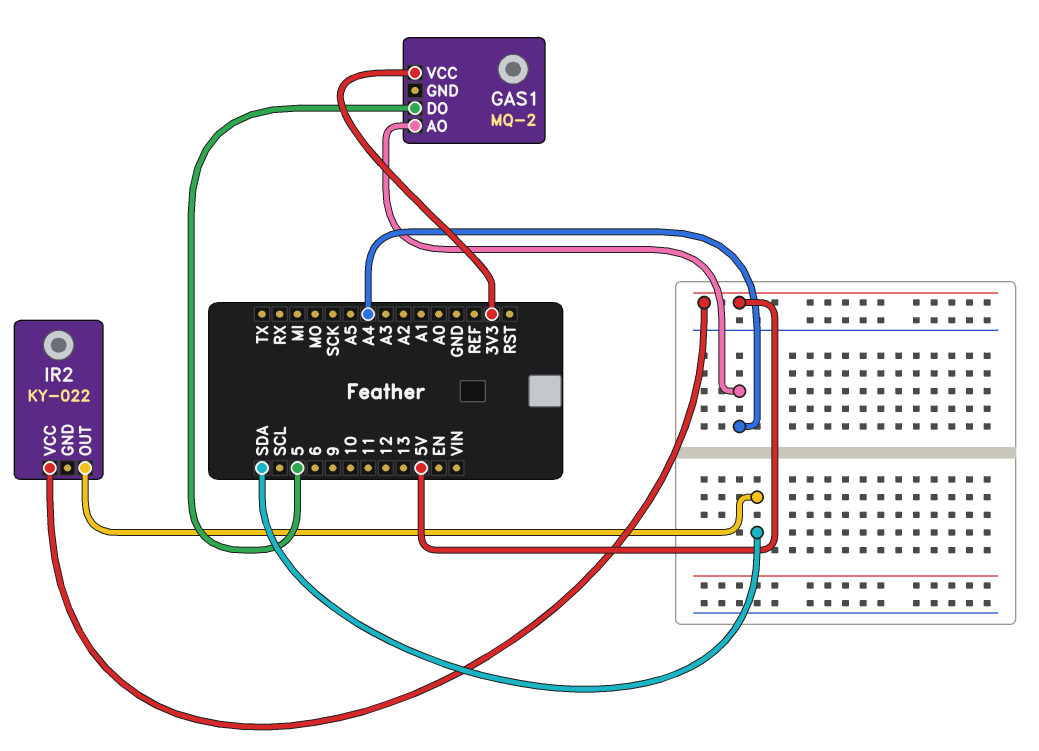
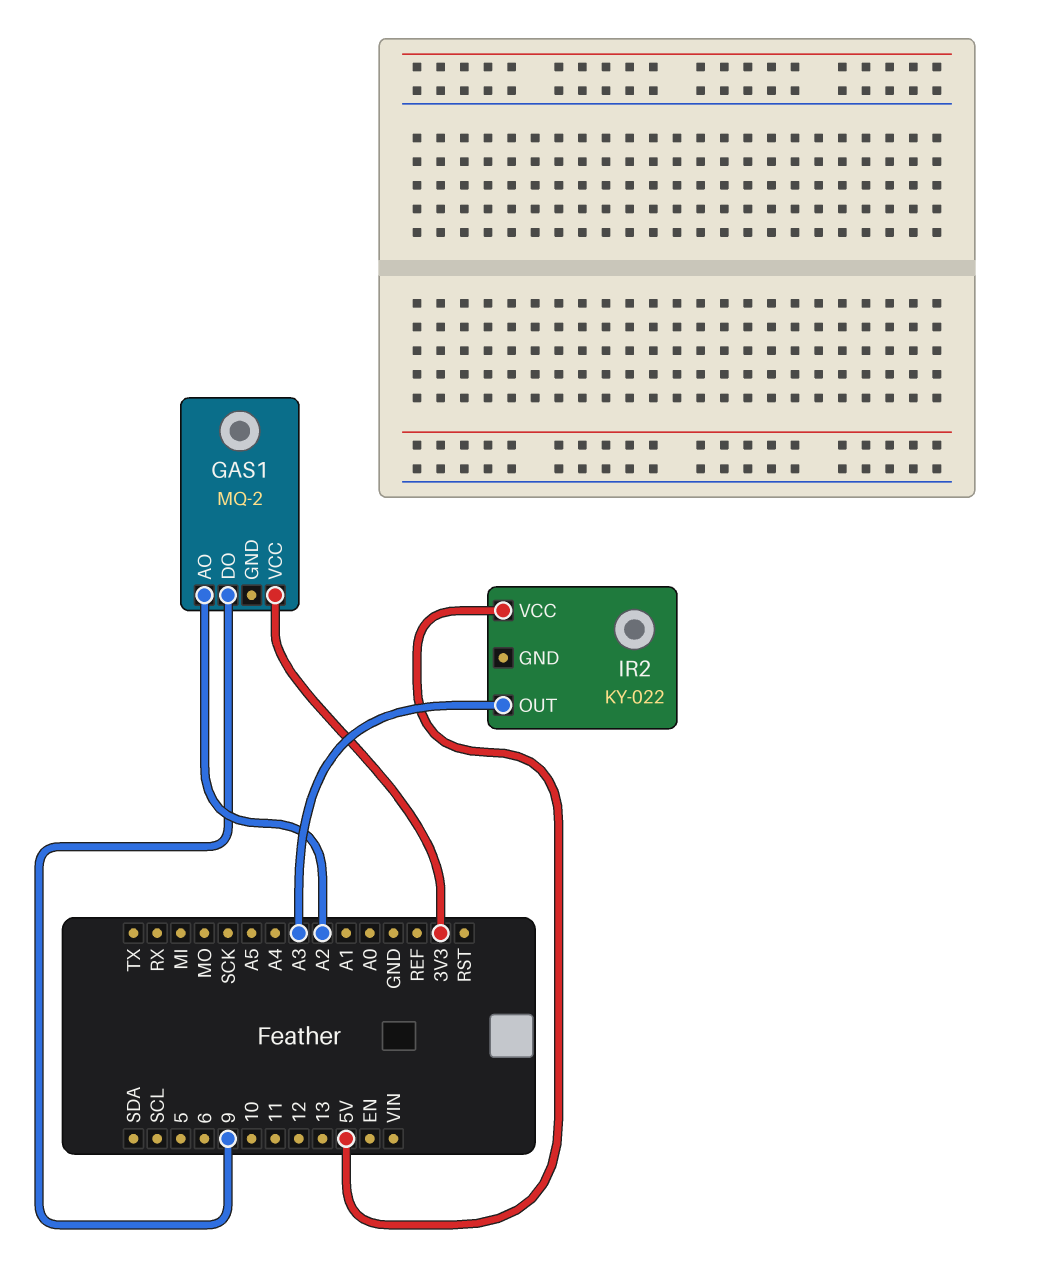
GAS1 pin AO: A4 -> A2
GAS1 pin DO: 5 -> 9
IR2 pin OUT: SDA -> A3

